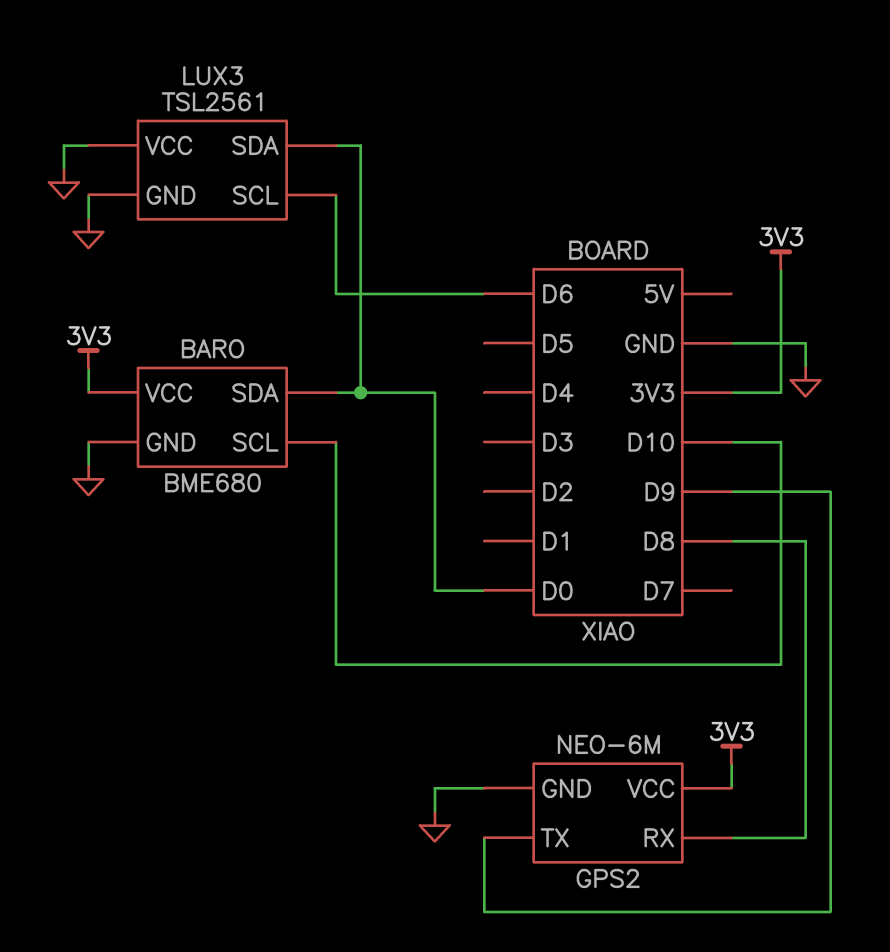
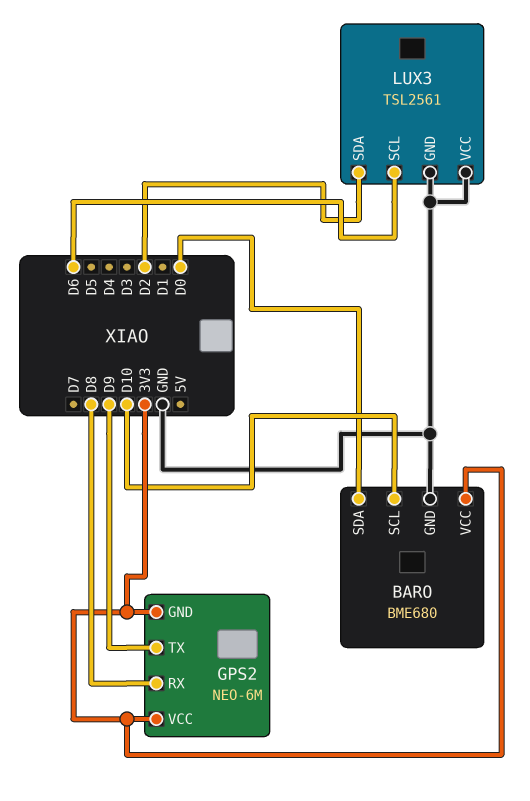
GPS2 pin GND: GND -> 3V3
LUX3 pin SDA: D0 -> D2

